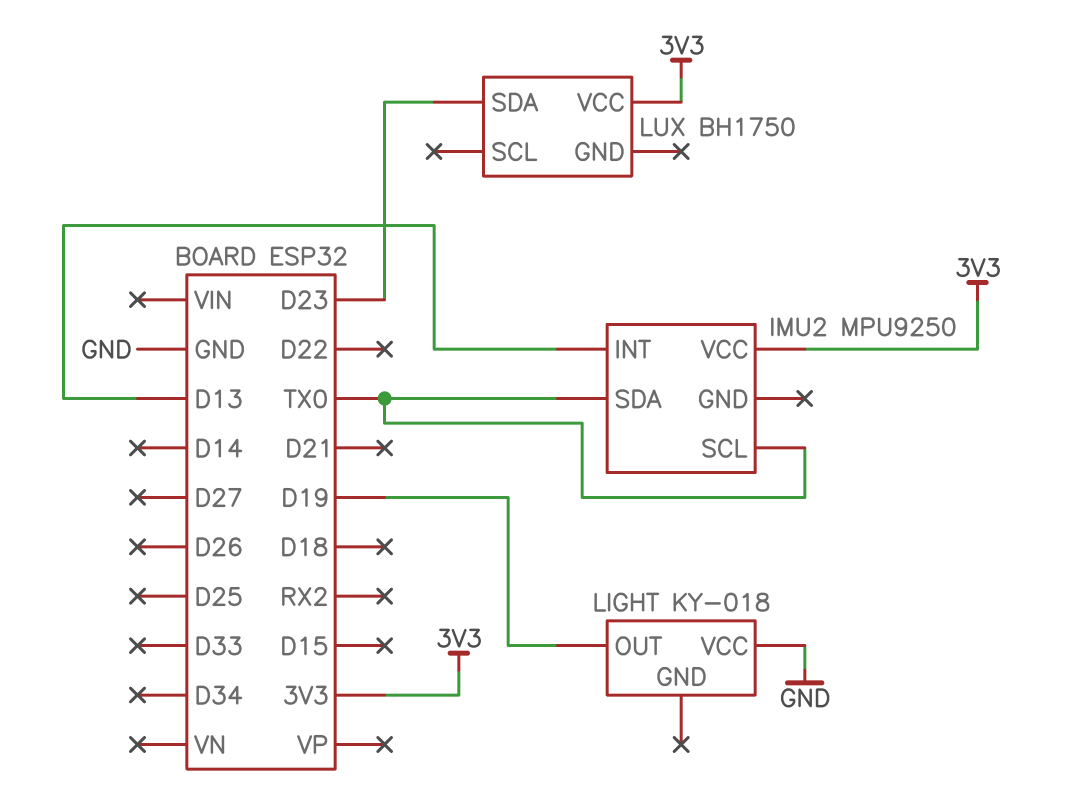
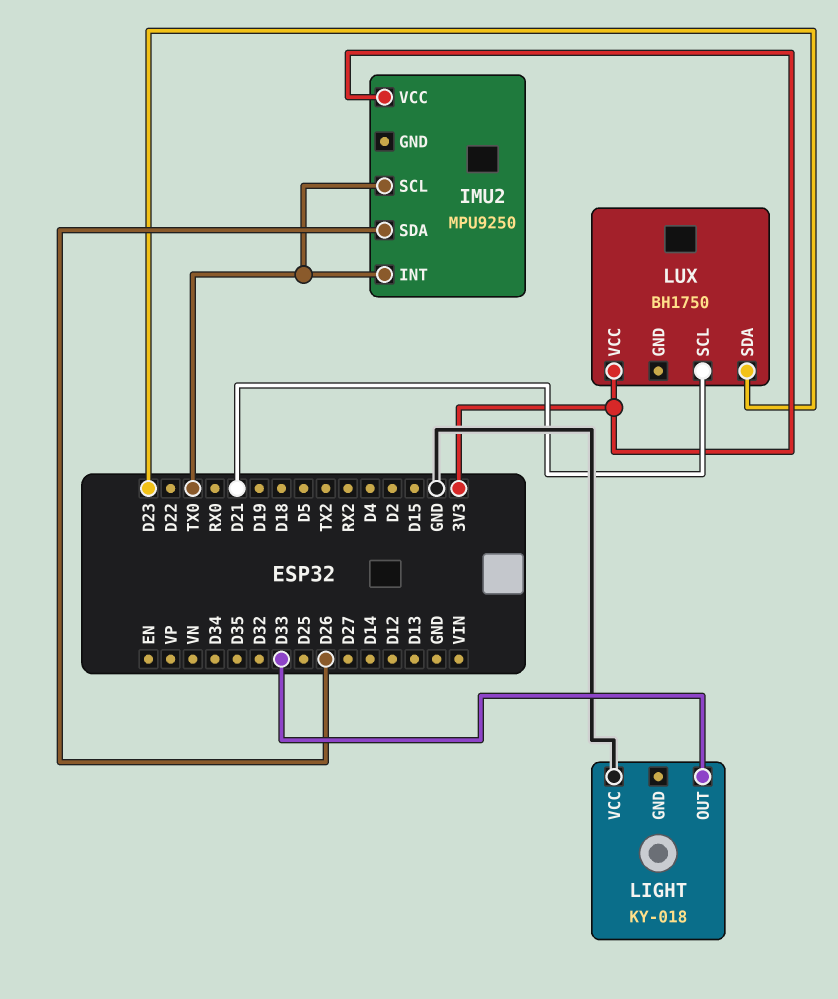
IMU2 pin INT: D13 -> TX0
IMU2 pin SDA: TX0 -> D26
LIGHT pin OUT: D19 -> D33
LUX pin SCL: none -> D21

